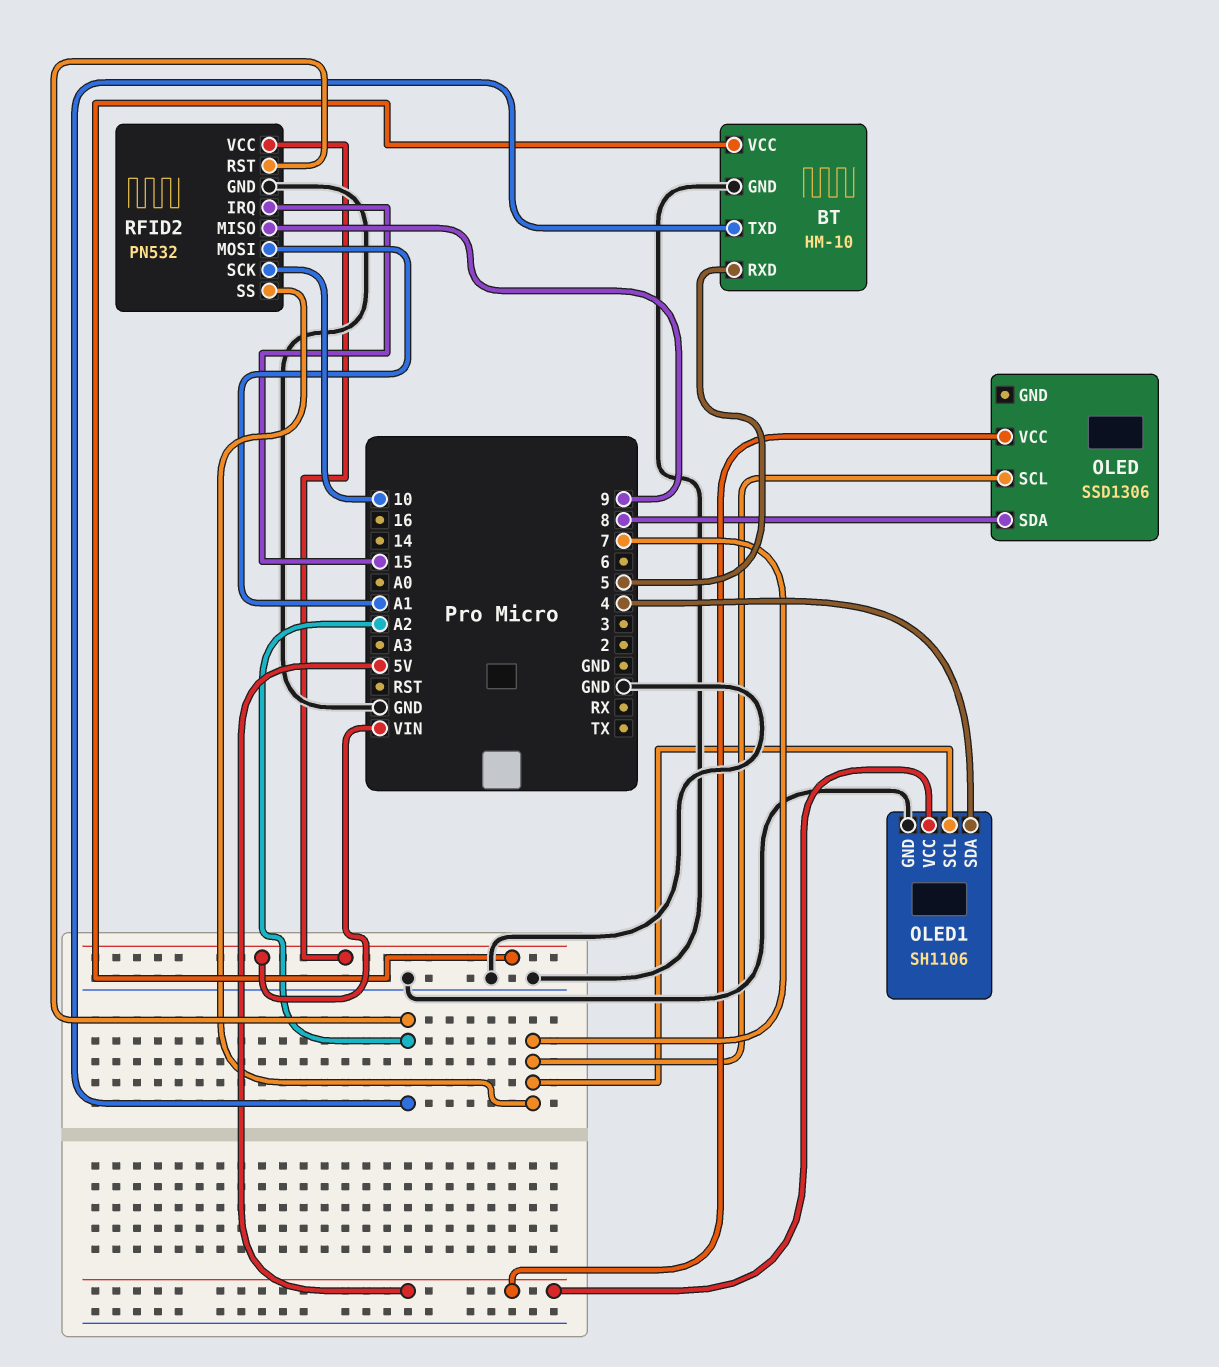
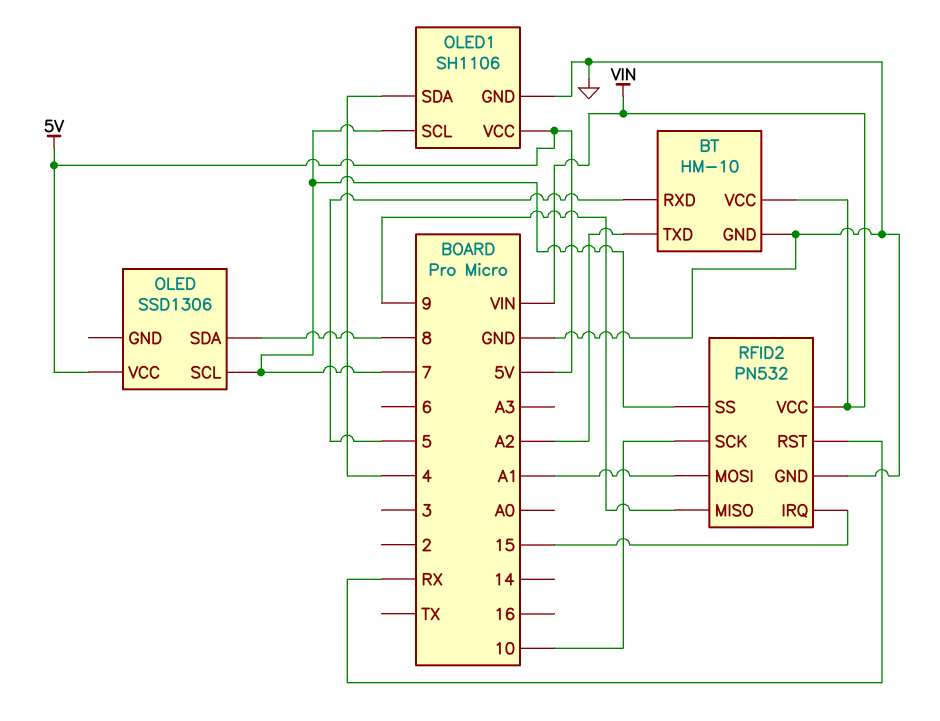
RFID2 pin RST: A2 -> RX

